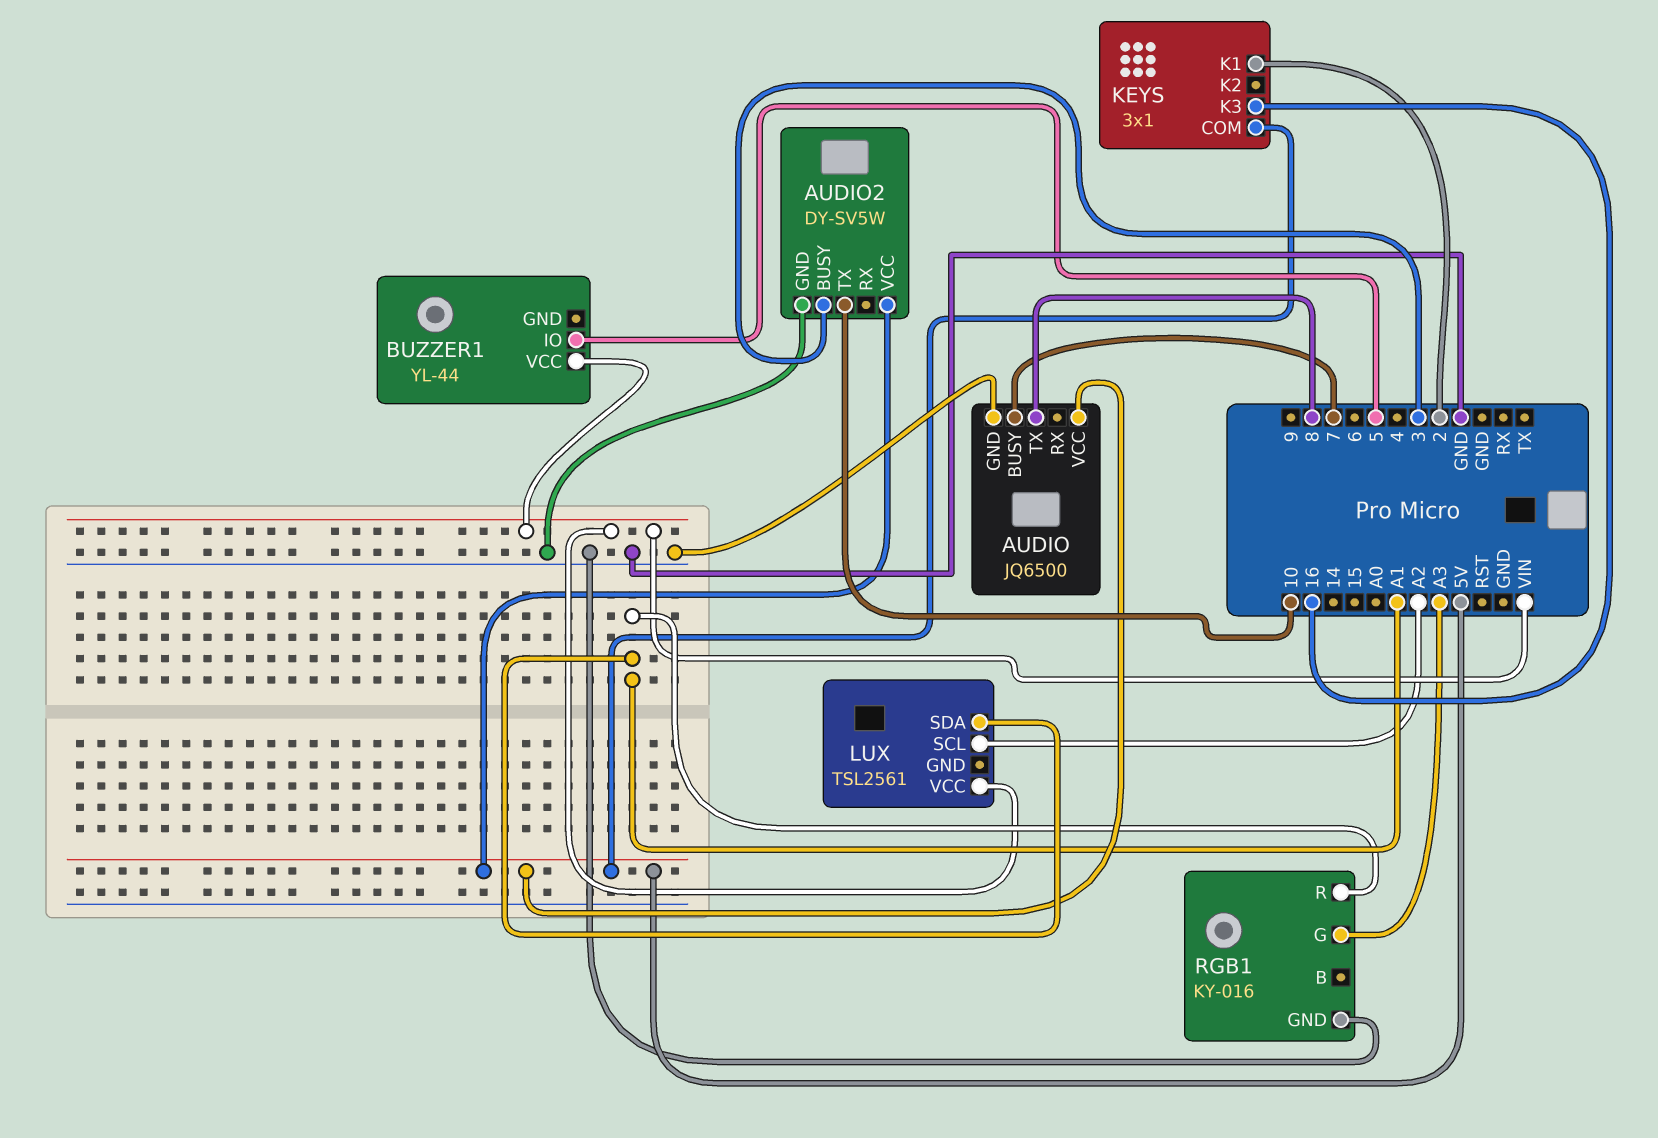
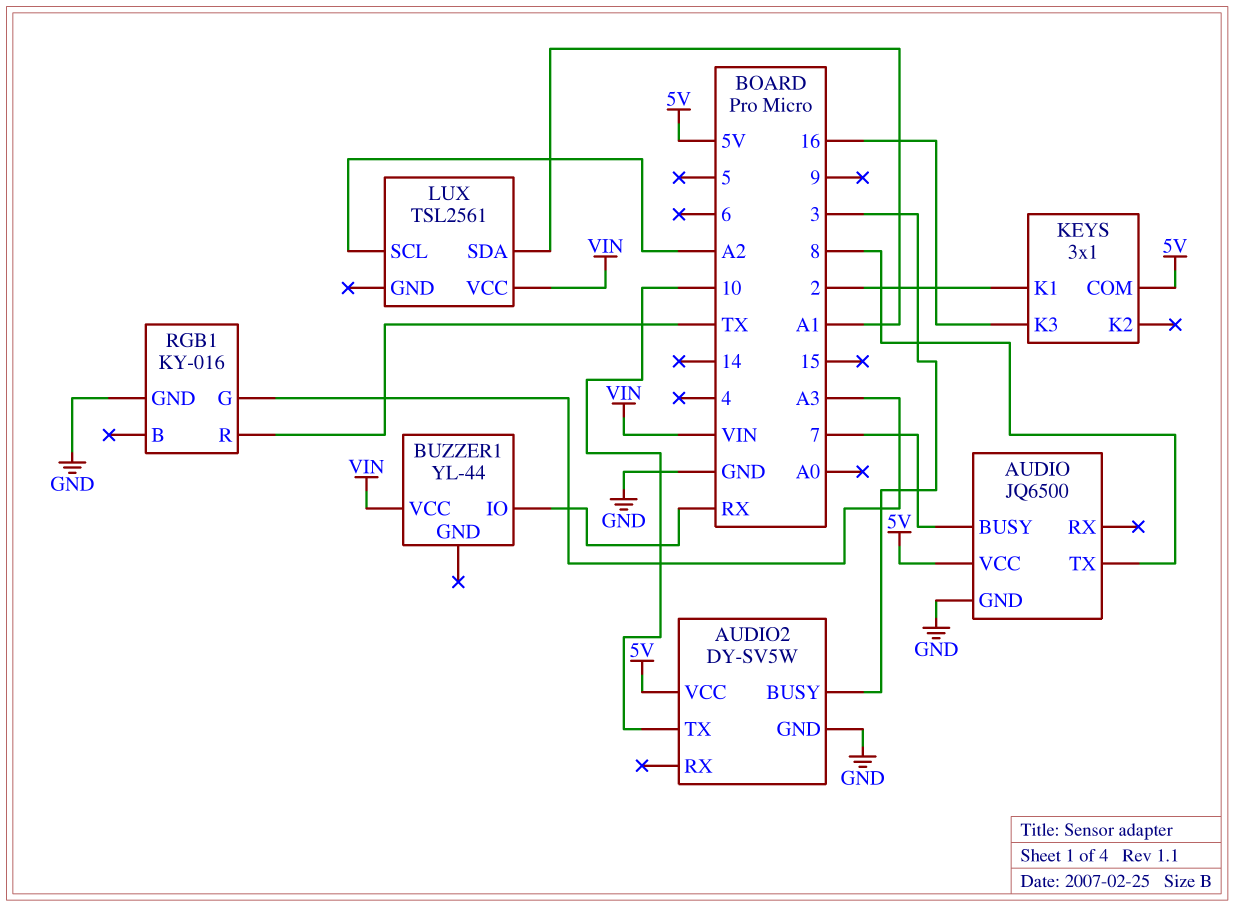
BUZZER1 pin IO: 5 -> RX
RGB1 pin R: A1 -> TX

